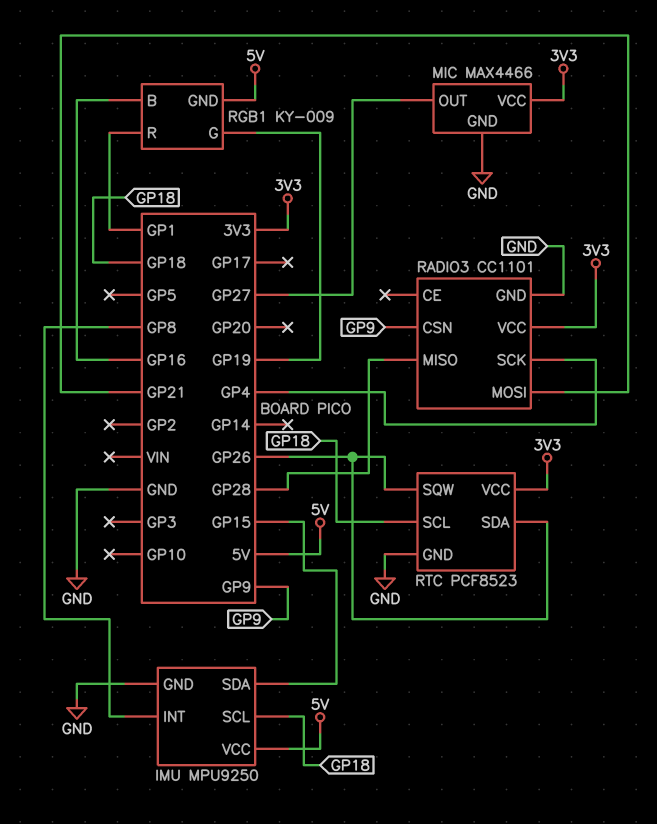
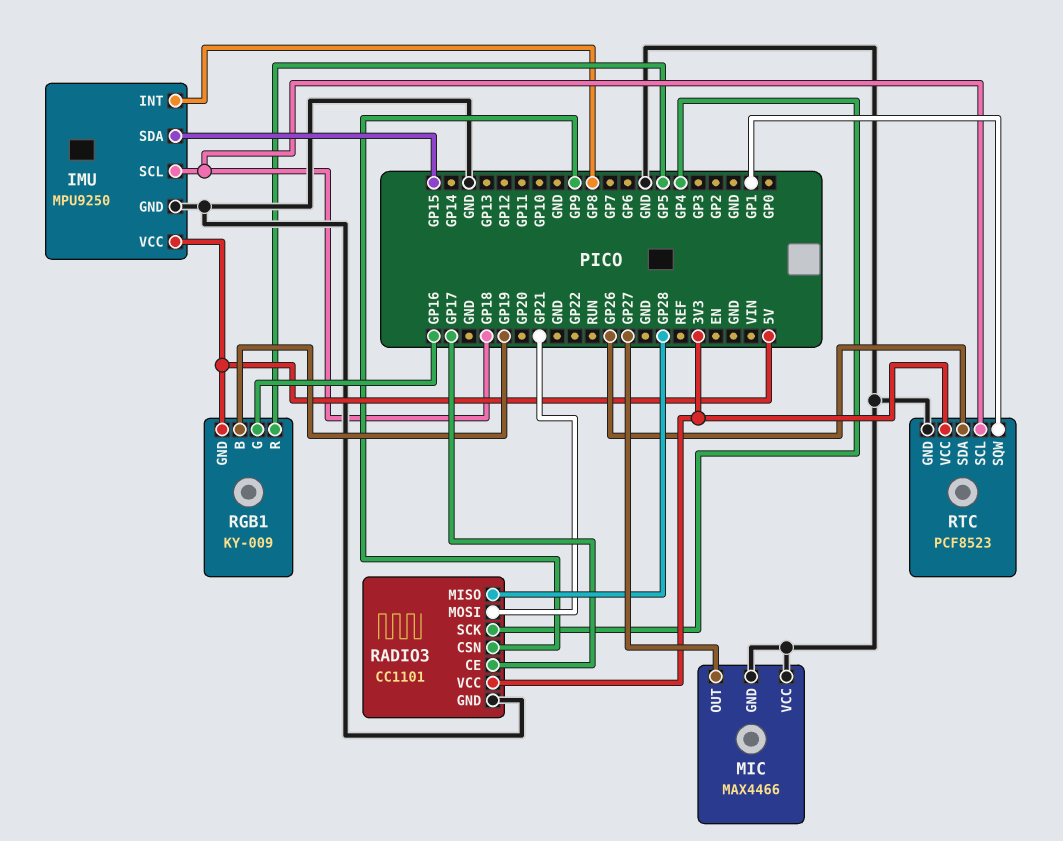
MIC pin VCC: 3V3 -> GND
RADIO3 pin CE: none -> GP17
RGB1 pin B: GP16 -> GP19
RGB1 pin G: GP19 -> GP16
RGB1 pin R: GP1 -> GP5
RTC pin SQW: GP26 -> GP1

